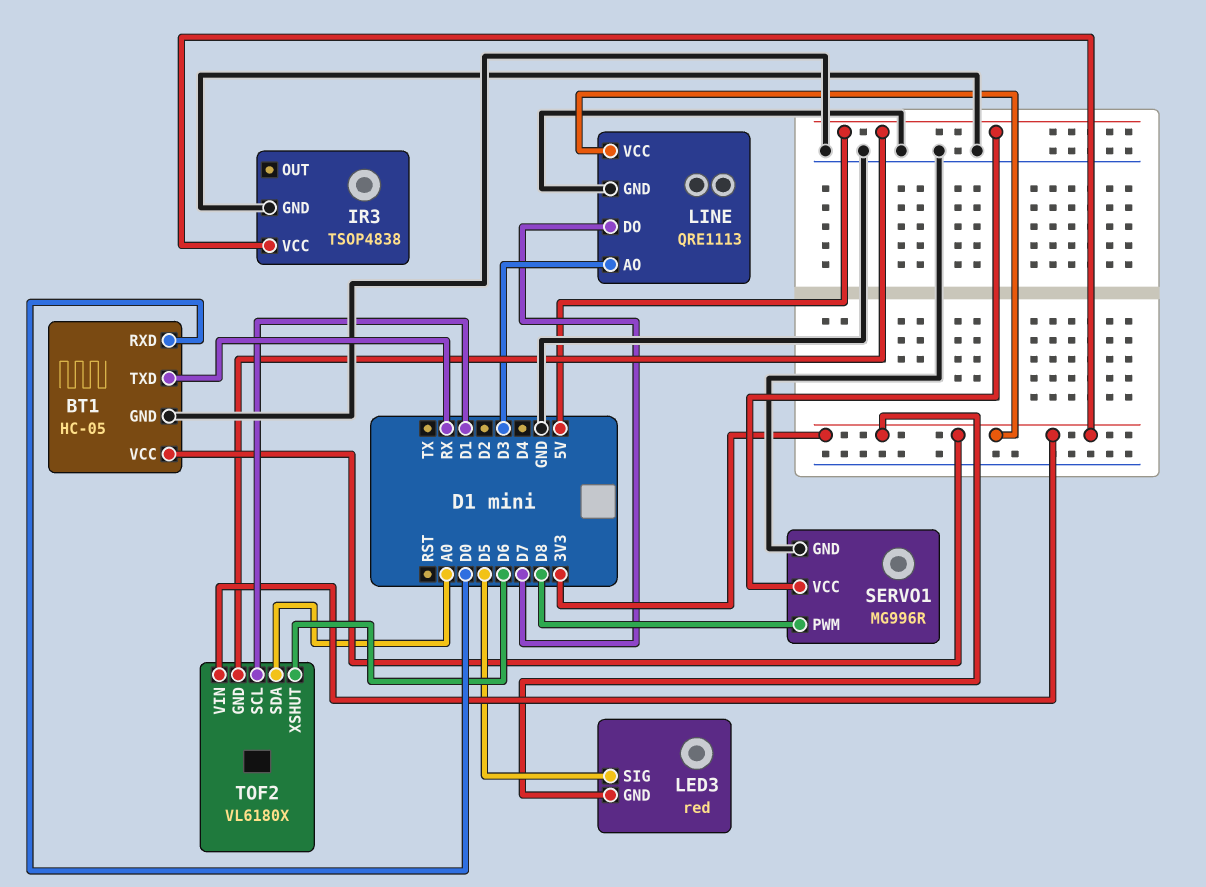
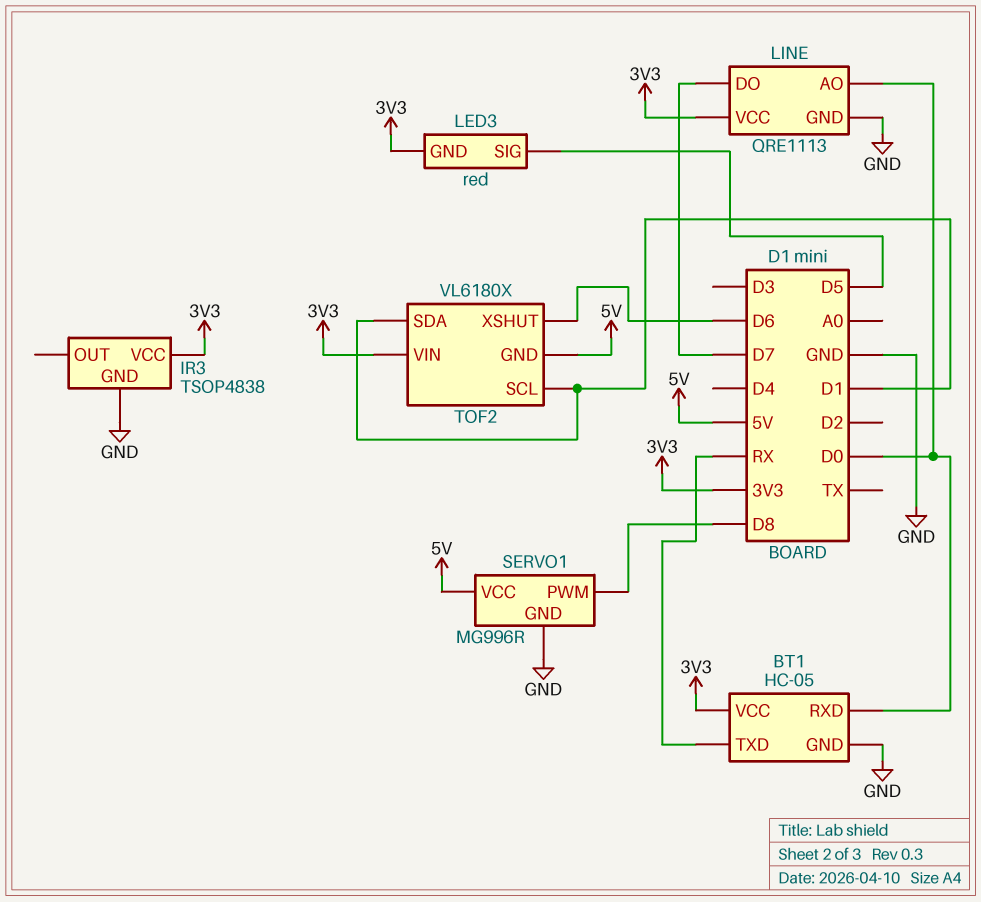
LINE pin AO: D3 -> D0
TOF2 pin SDA: A0 -> D1

